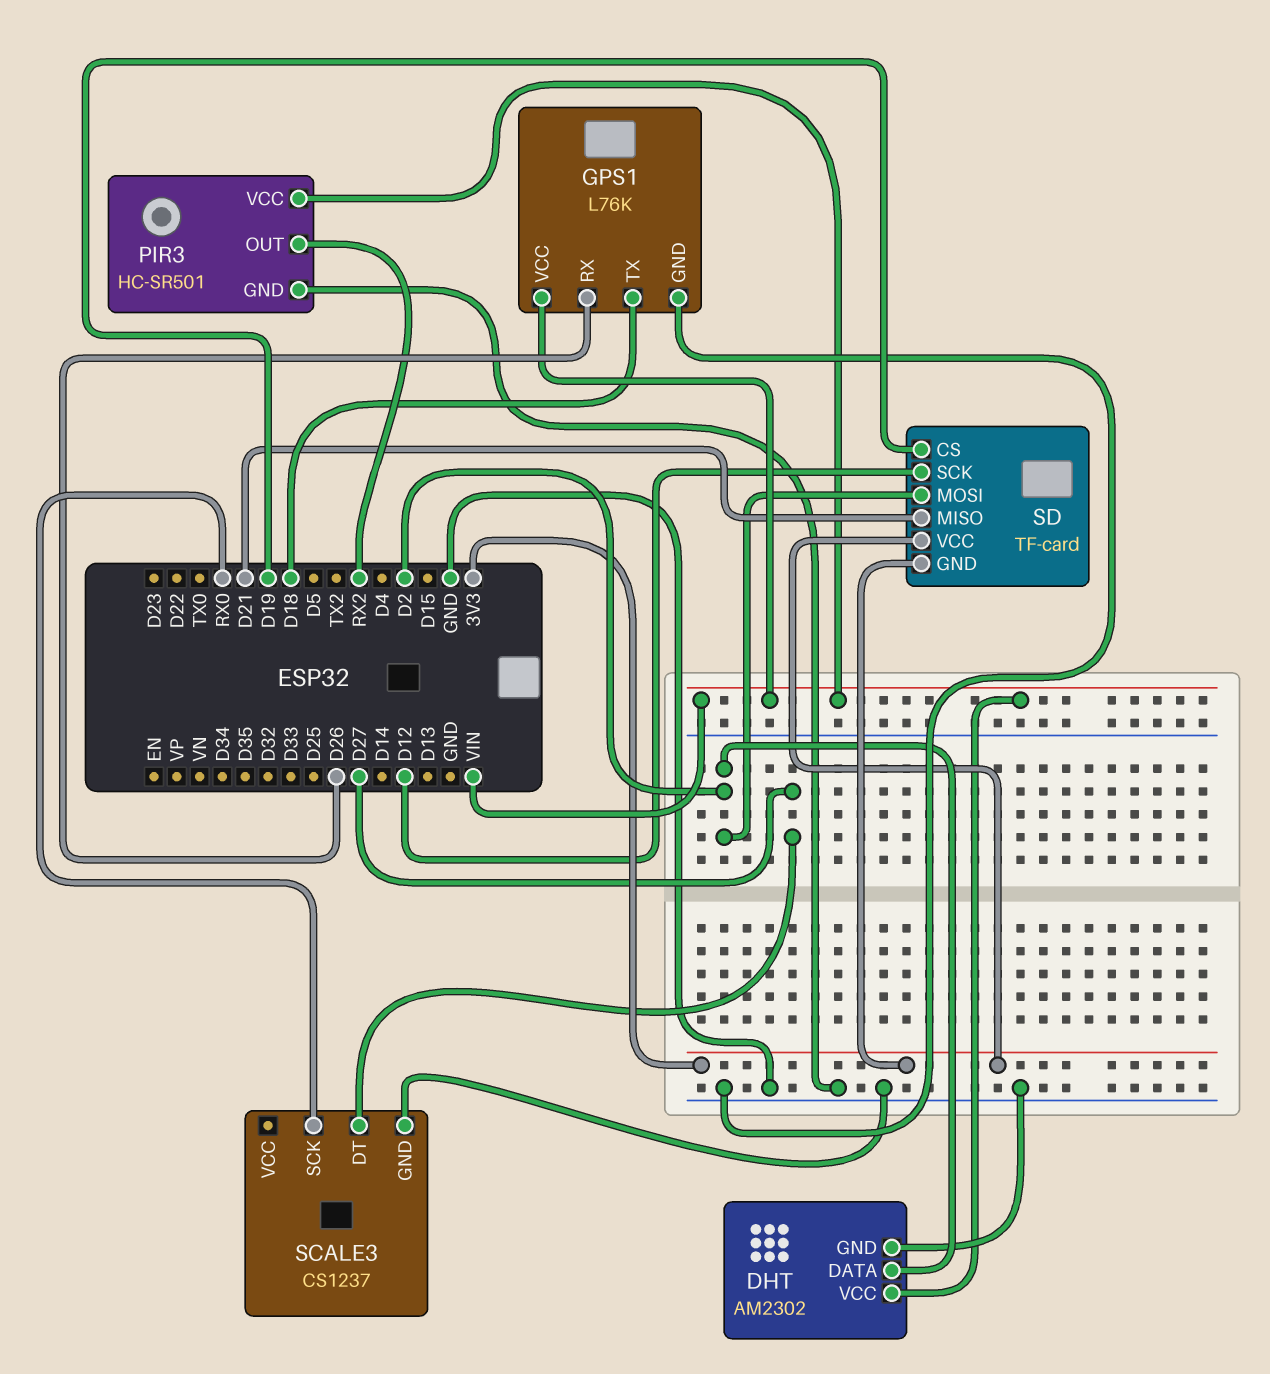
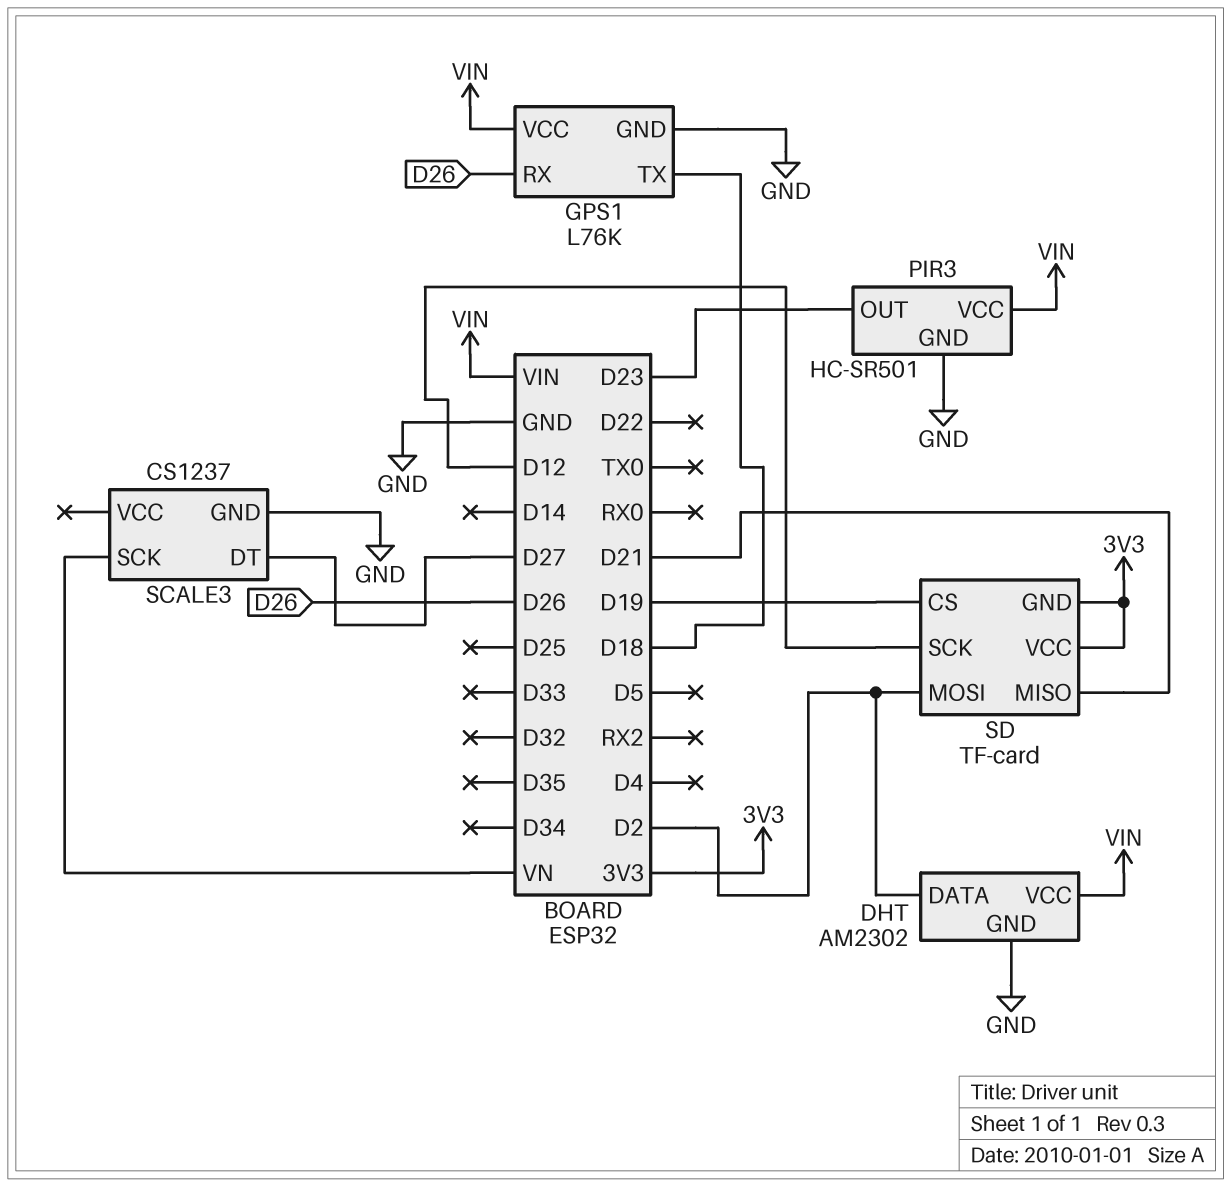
PIR3 pin OUT: RX2 -> D23
SCALE3 pin SCK: RX0 -> VN

